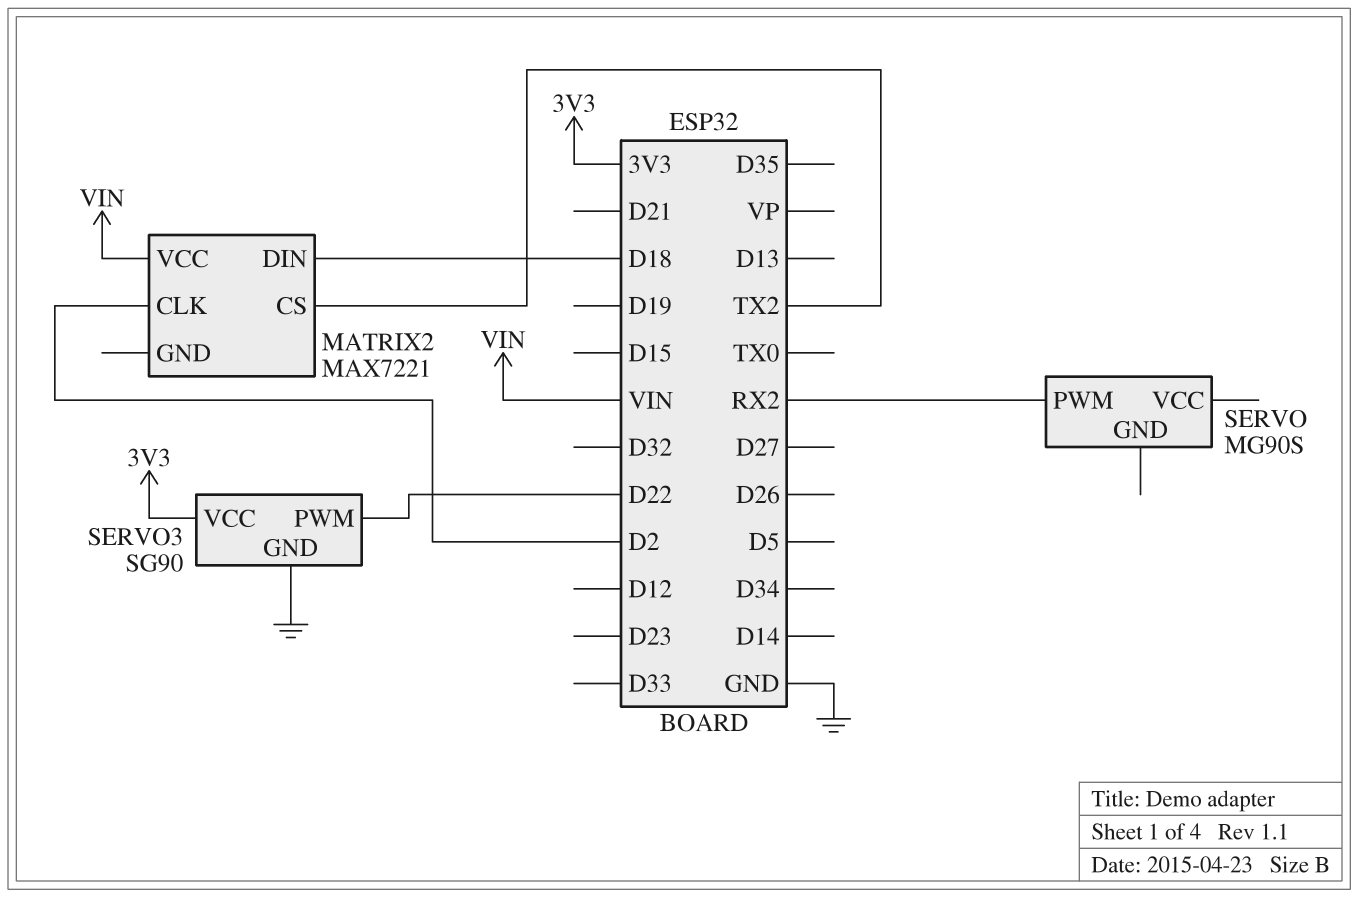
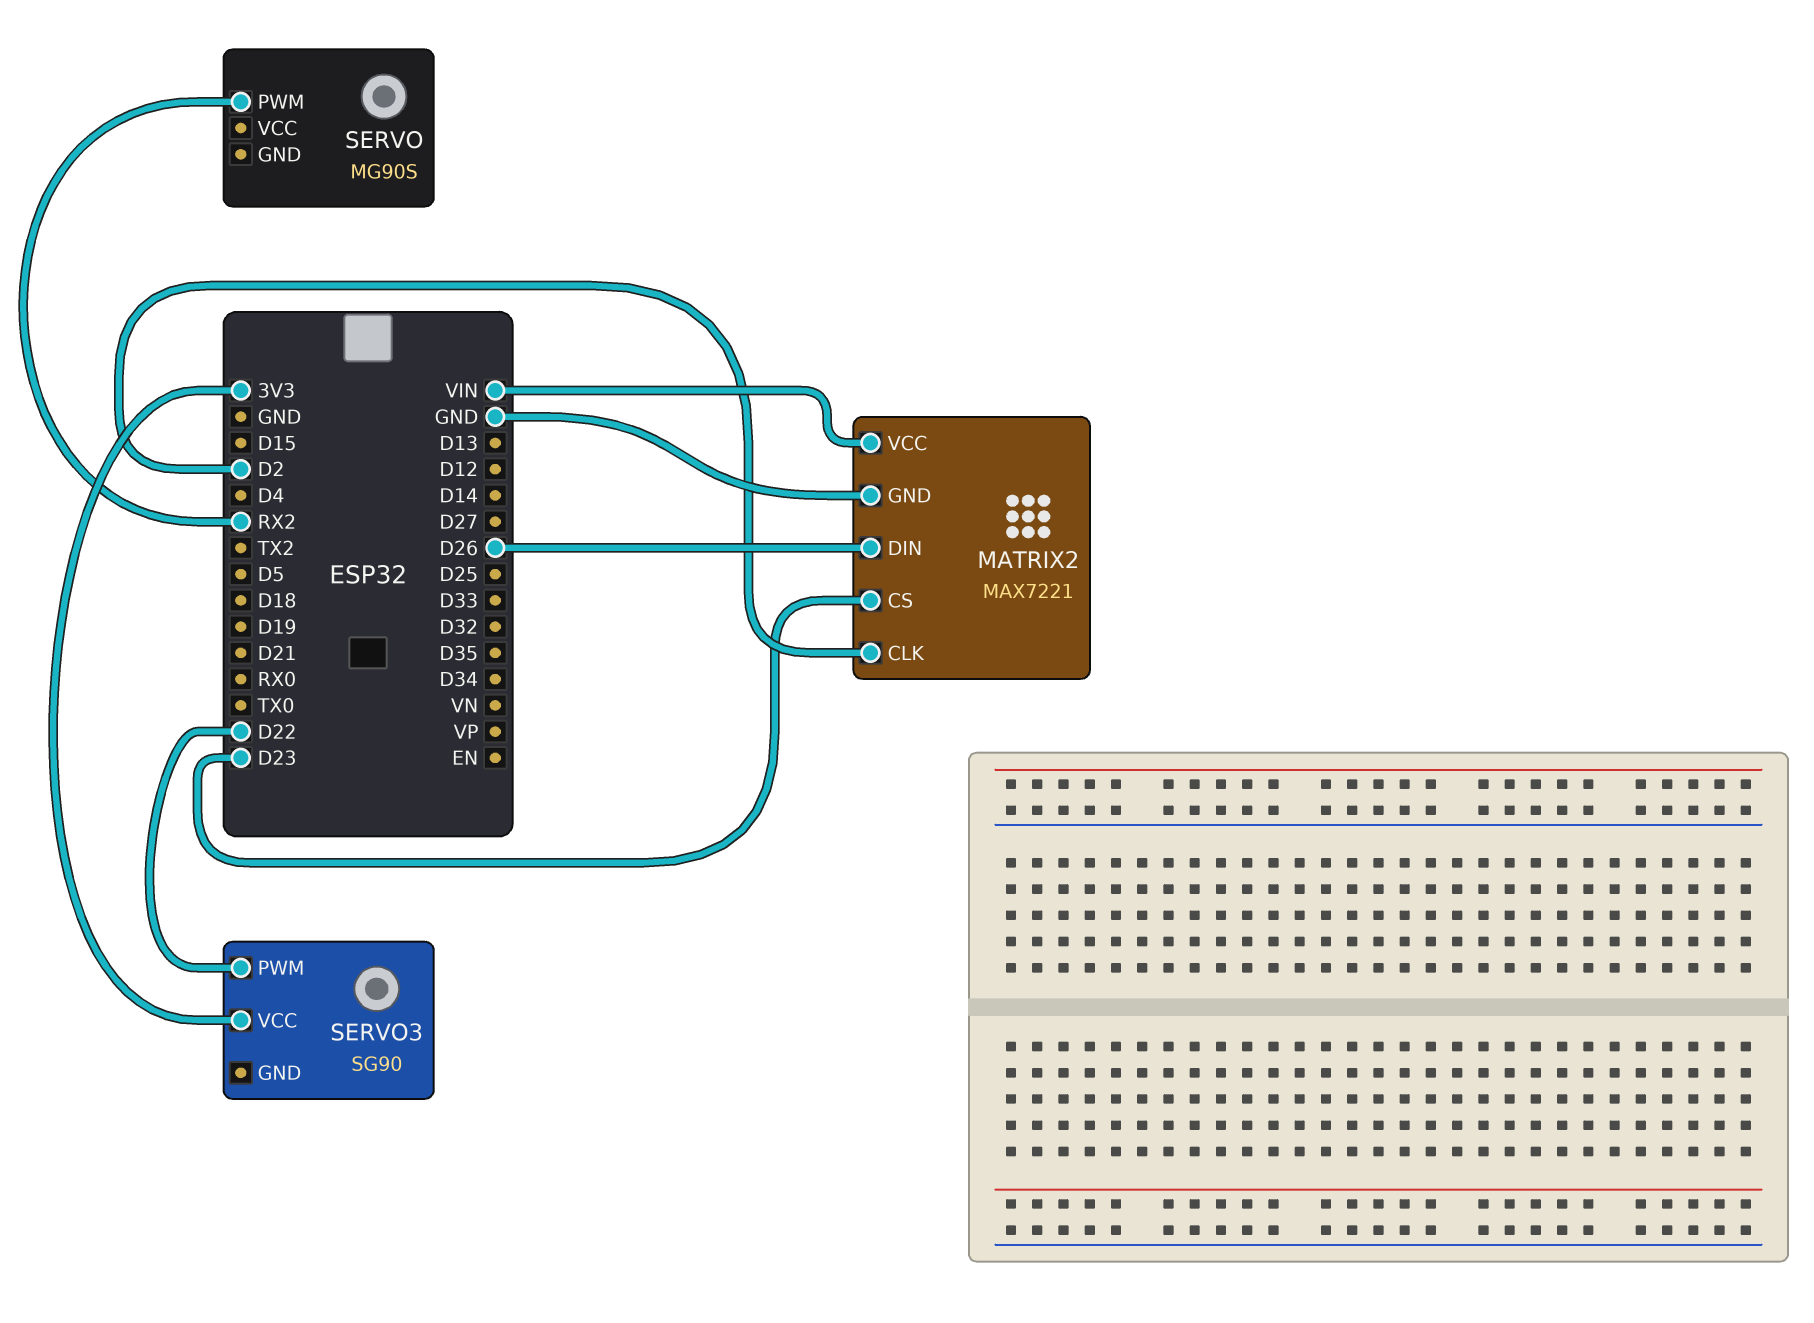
MATRIX2 pin CS: TX2 -> D23
MATRIX2 pin DIN: D18 -> D26
MATRIX2 pin GND: none -> GND
SERVO3 pin GND: GND -> none

